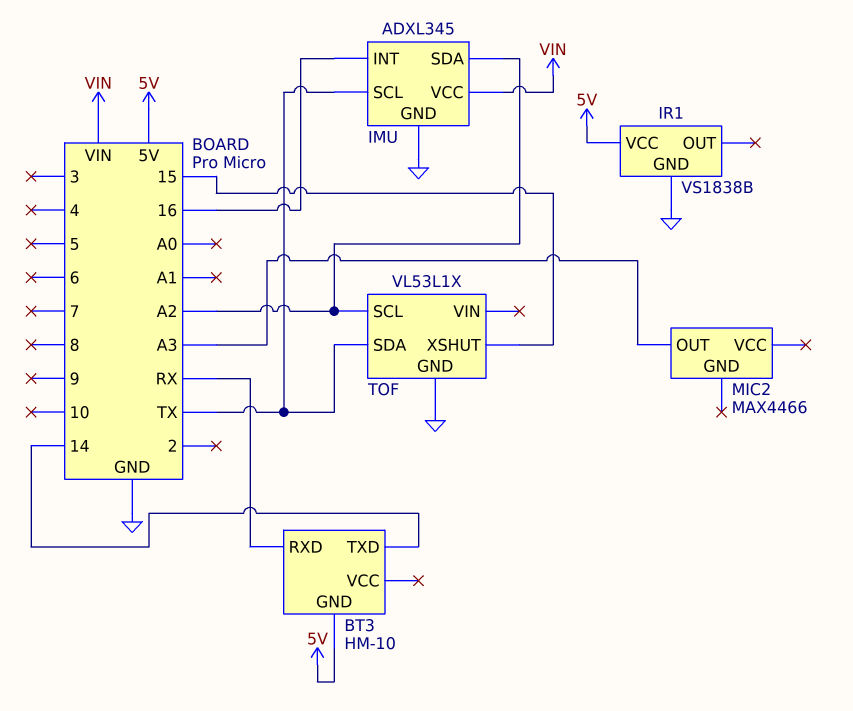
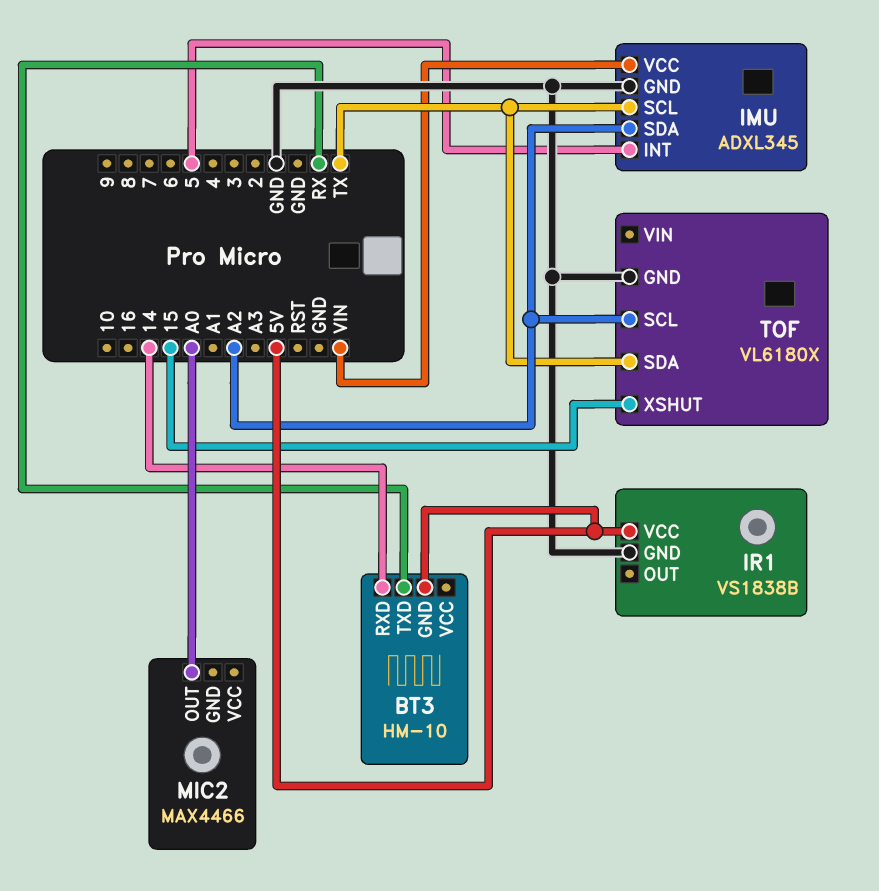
BT3 pin RXD: RX -> 14
BT3 pin TXD: 14 -> RX
IMU pin INT: 16 -> 5
MIC2 pin OUT: A3 -> A0
TOF: VL53L1X -> VL6180X

